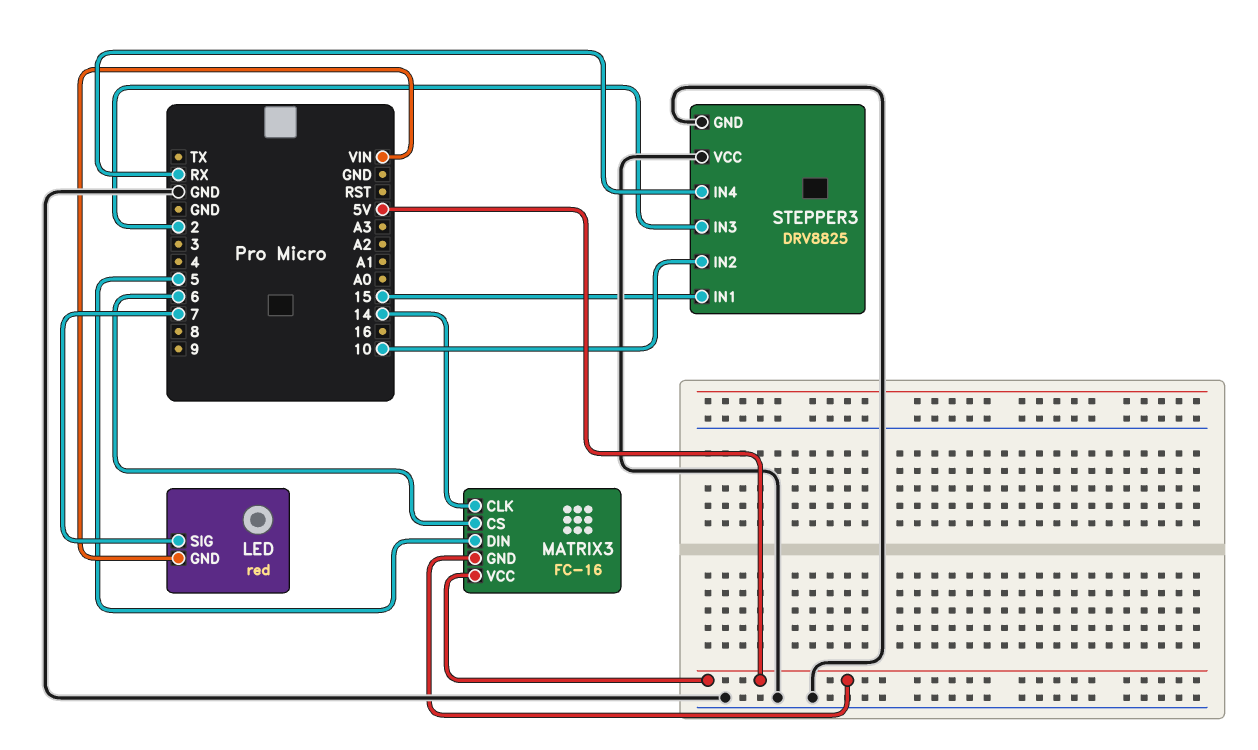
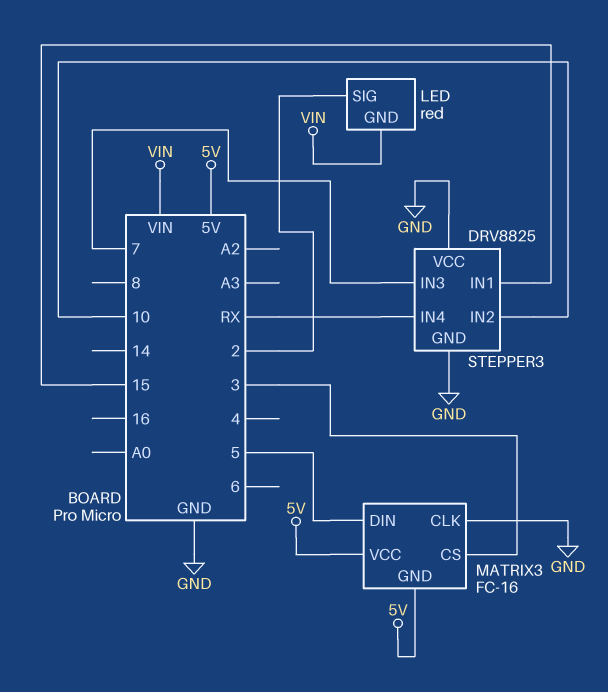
LED pin SIG: 7 -> 2
MATRIX3 pin CLK: 14 -> GND
MATRIX3 pin CS: 6 -> 3
STEPPER3 pin IN3: 2 -> 7

